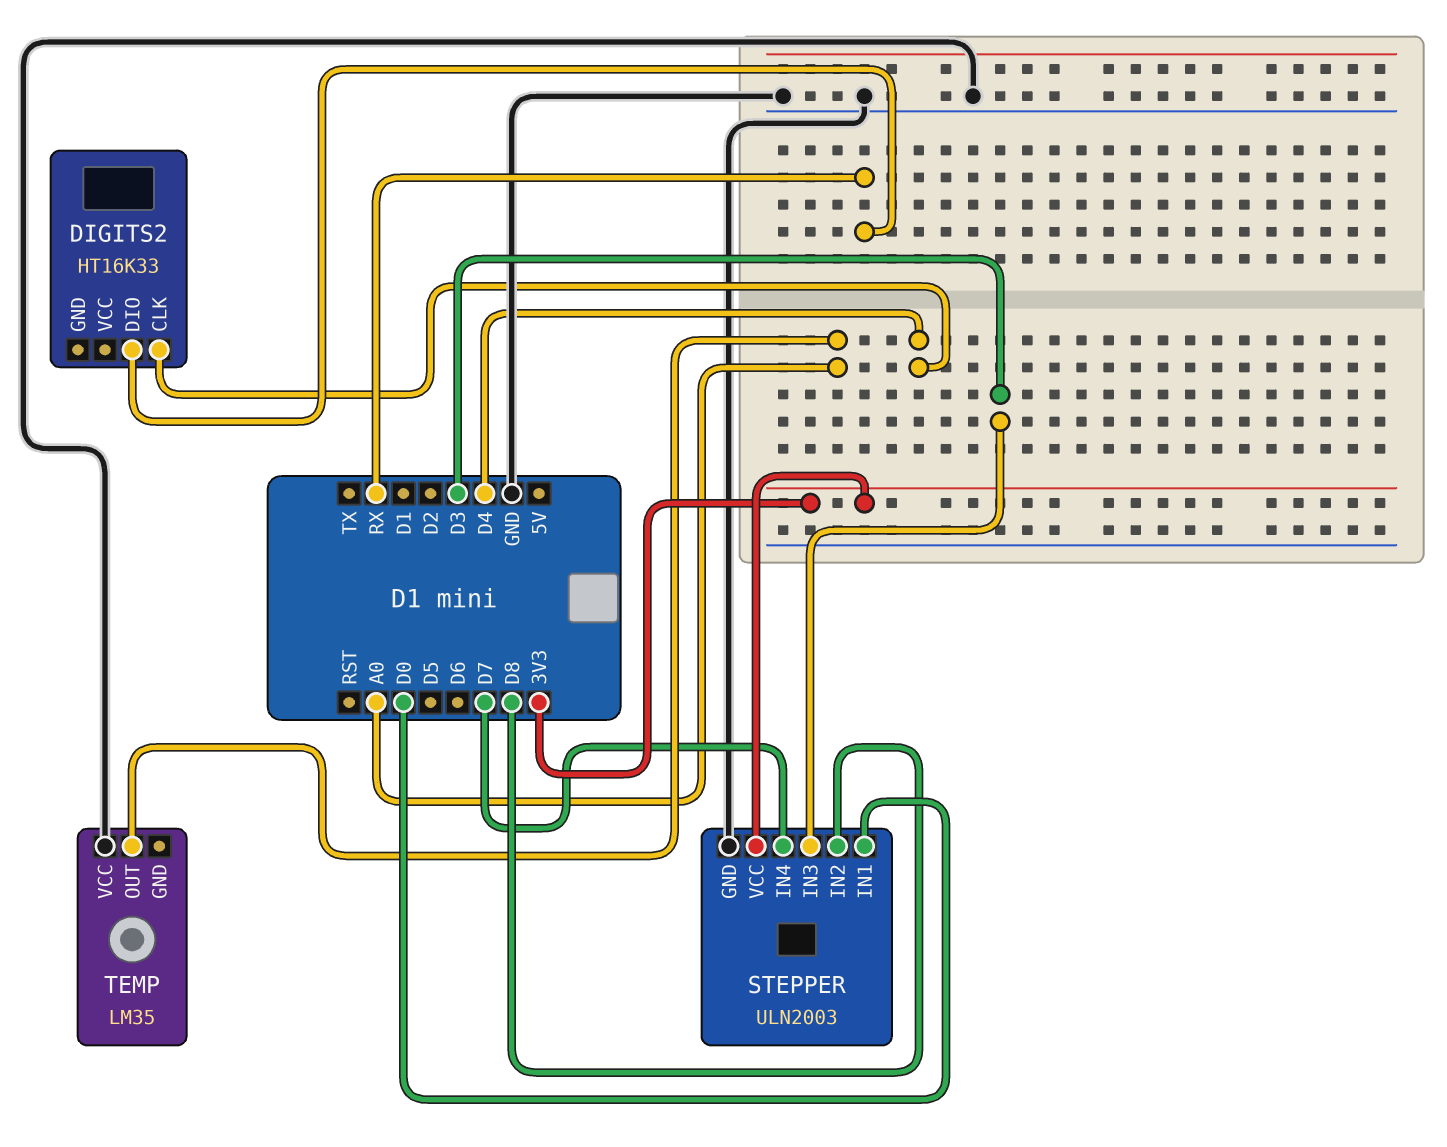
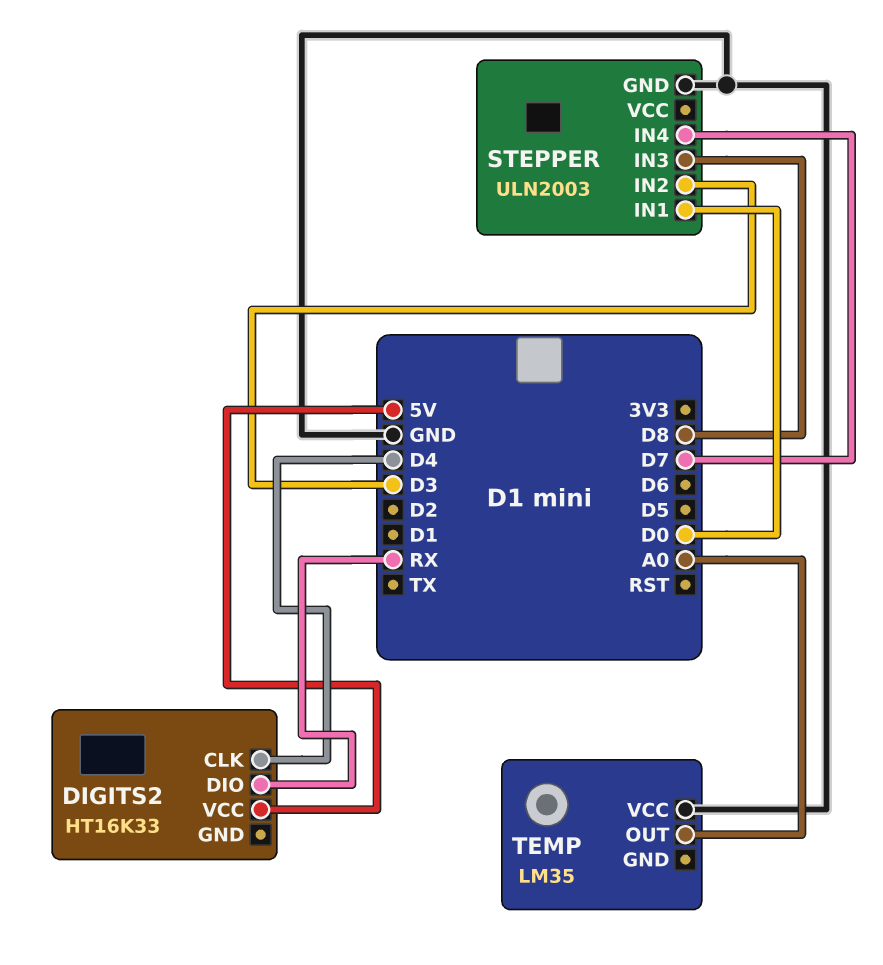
DIGITS2 pin VCC: none -> 5V
STEPPER pin IN2: D8 -> D3
STEPPER pin IN3: D3 -> D8
STEPPER pin VCC: 3V3 -> none

